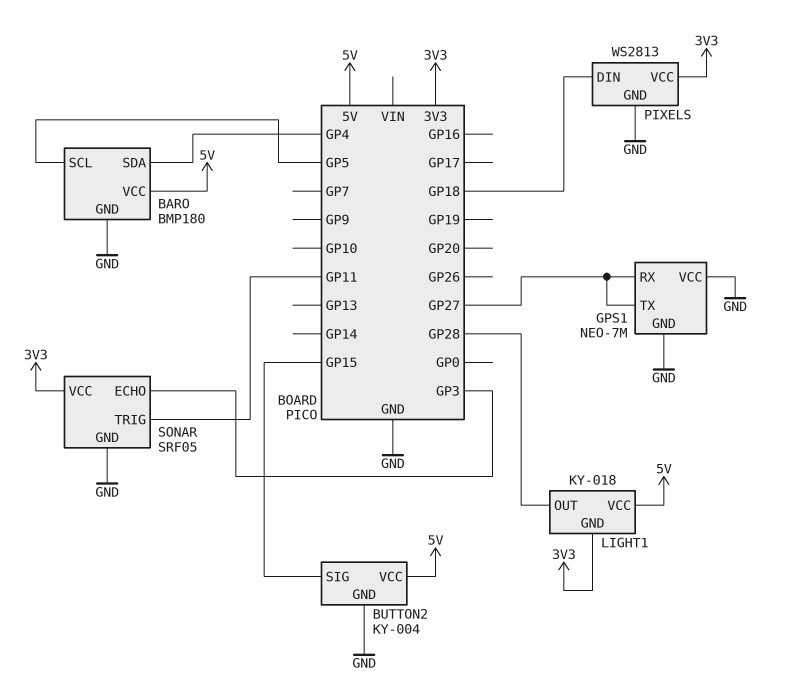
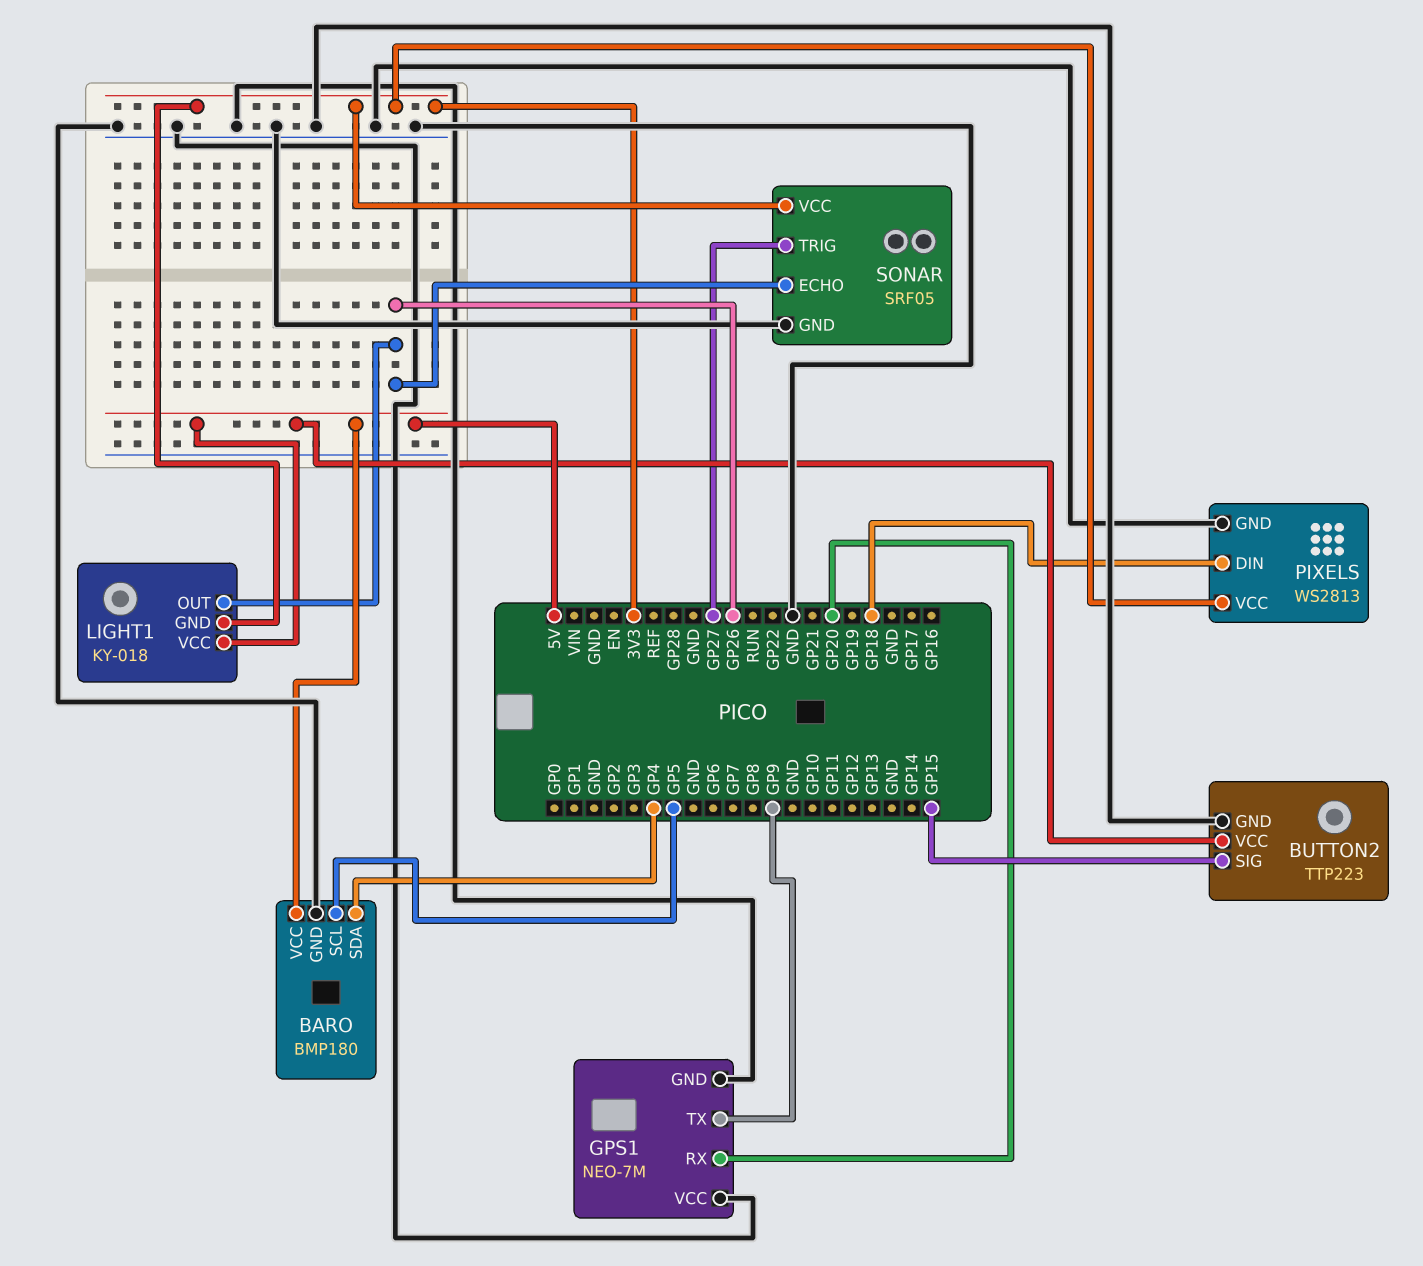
BUTTON2: KY-004 -> TTP223
GPS1 pin RX: GP27 -> GP20
GPS1 pin TX: GP27 -> GP9
LIGHT1 pin OUT: GP28 -> GP26
SONAR pin ECHO: GP3 -> GP26
SONAR pin TRIG: GP11 -> GP27

